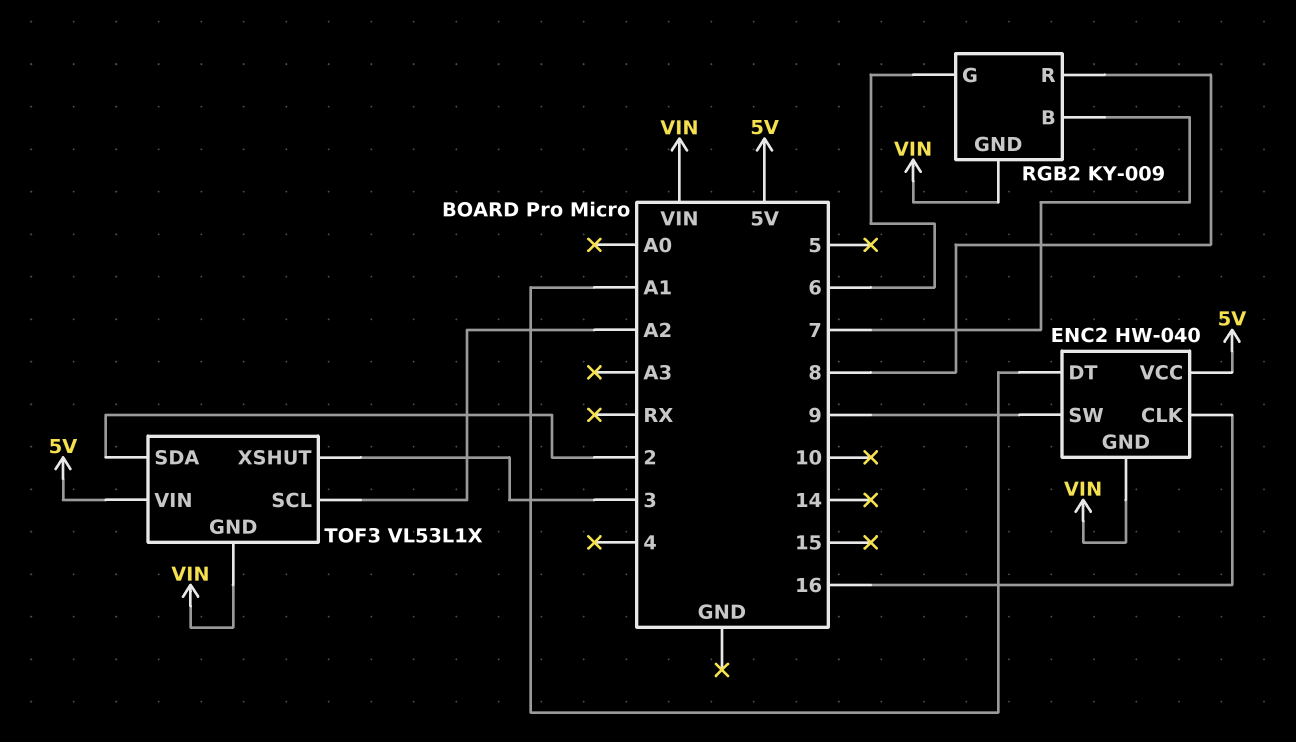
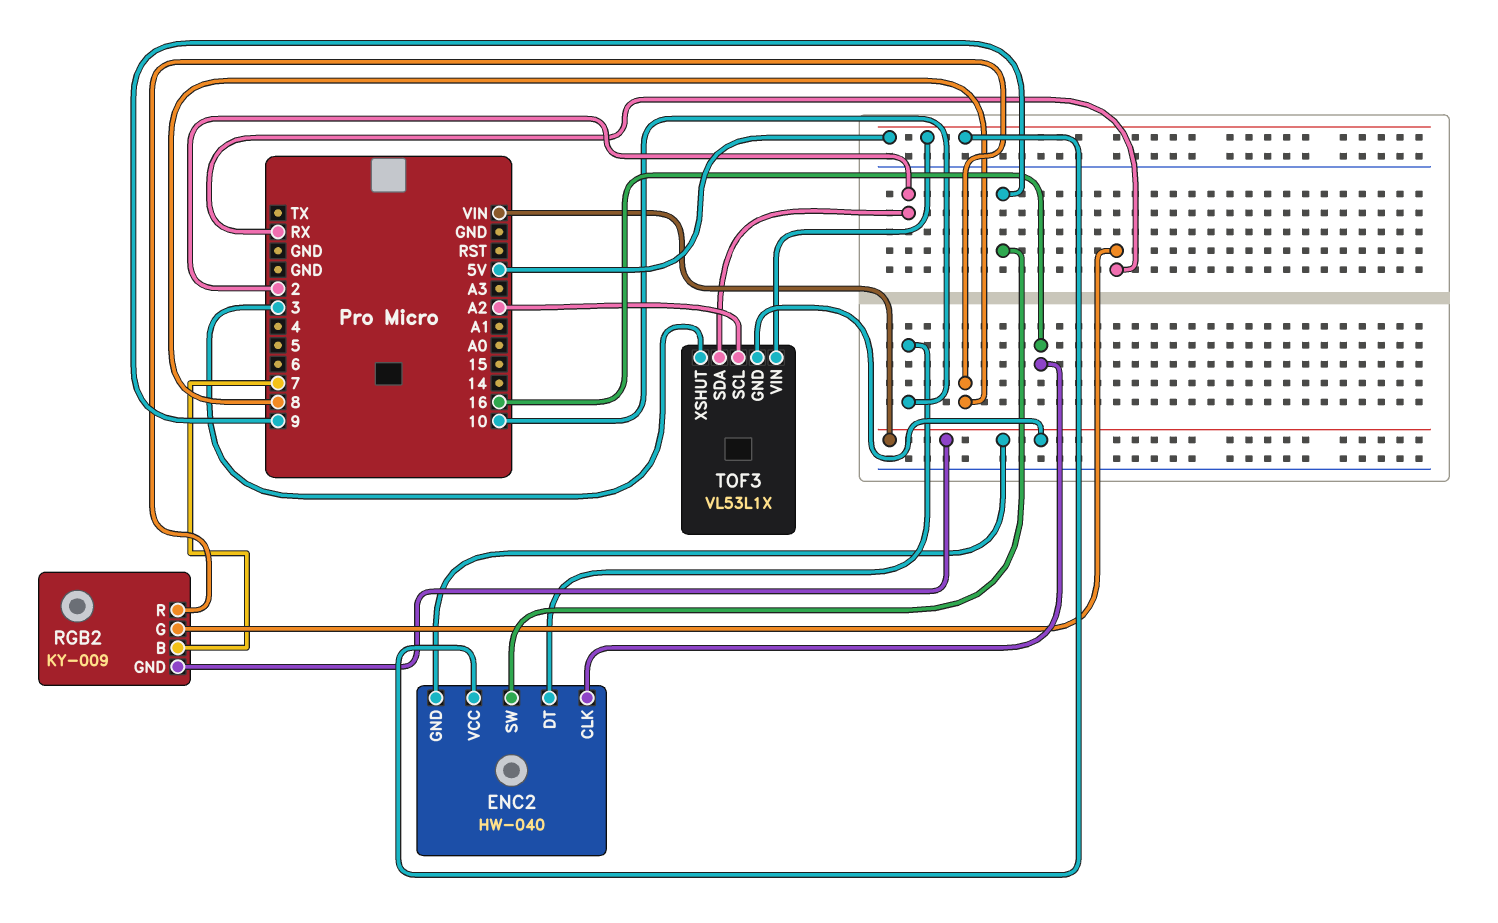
ENC2 pin DT: A1 -> 10
RGB2 pin G: 6 -> RX

